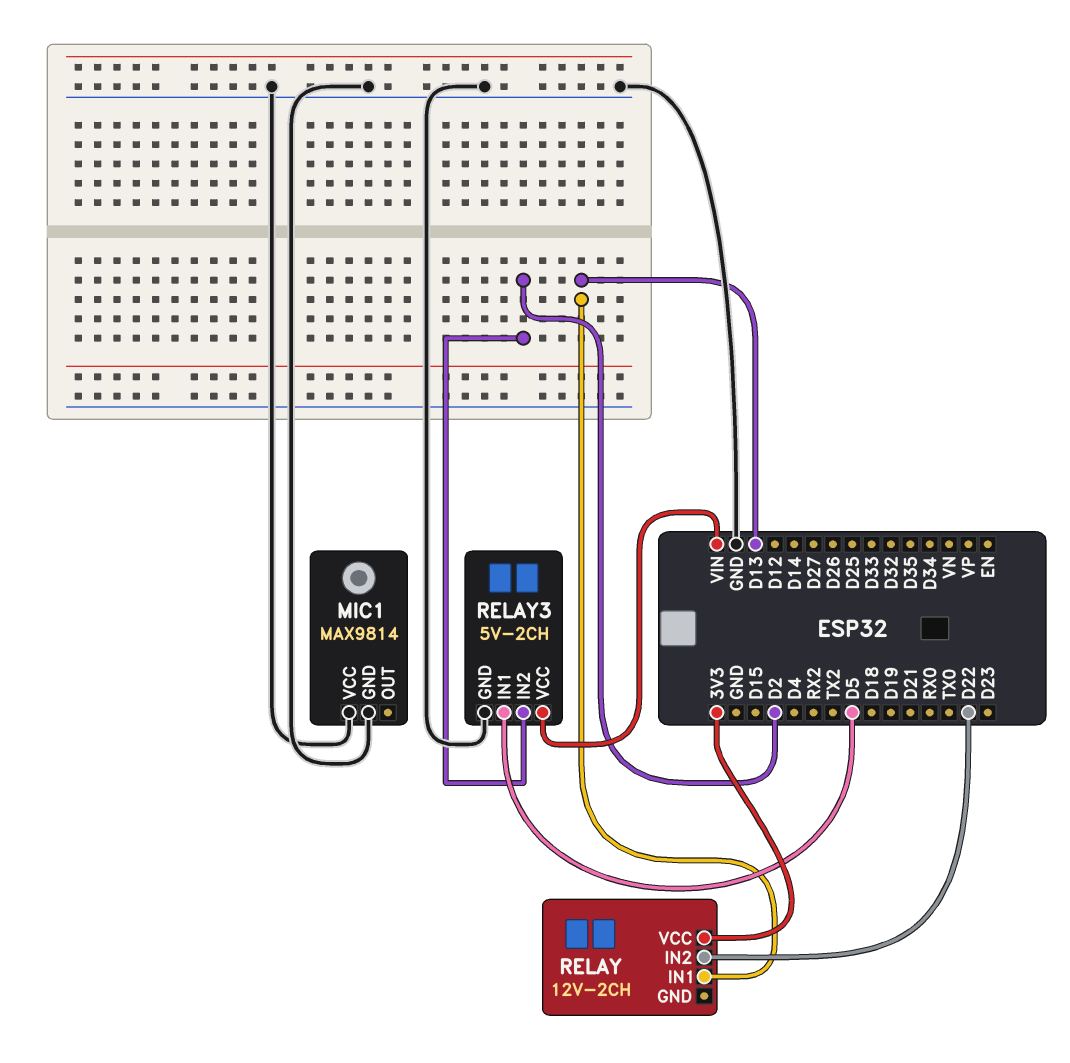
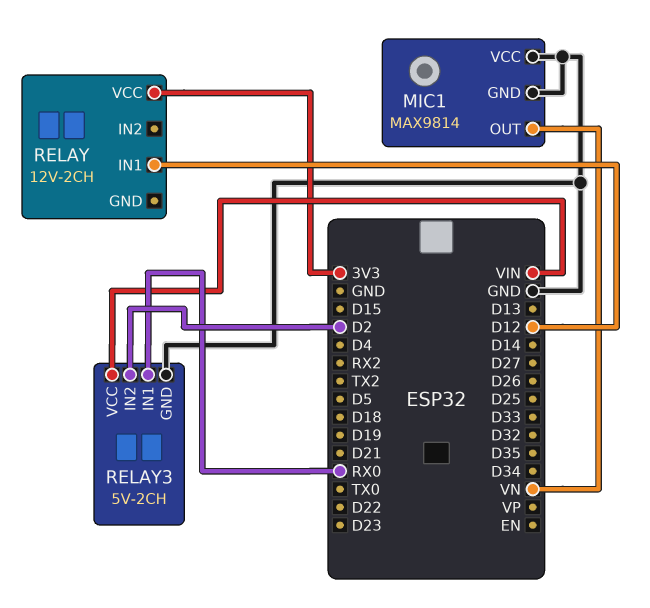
MIC1 pin OUT: none -> VN
RELAY pin IN1: D13 -> D12
RELAY pin IN2: D22 -> none
RELAY3 pin IN1: D5 -> RX0

